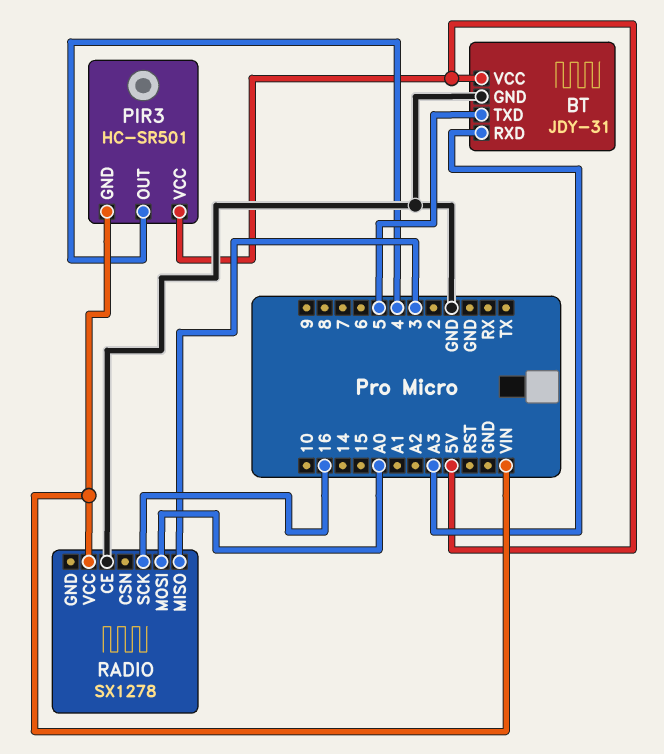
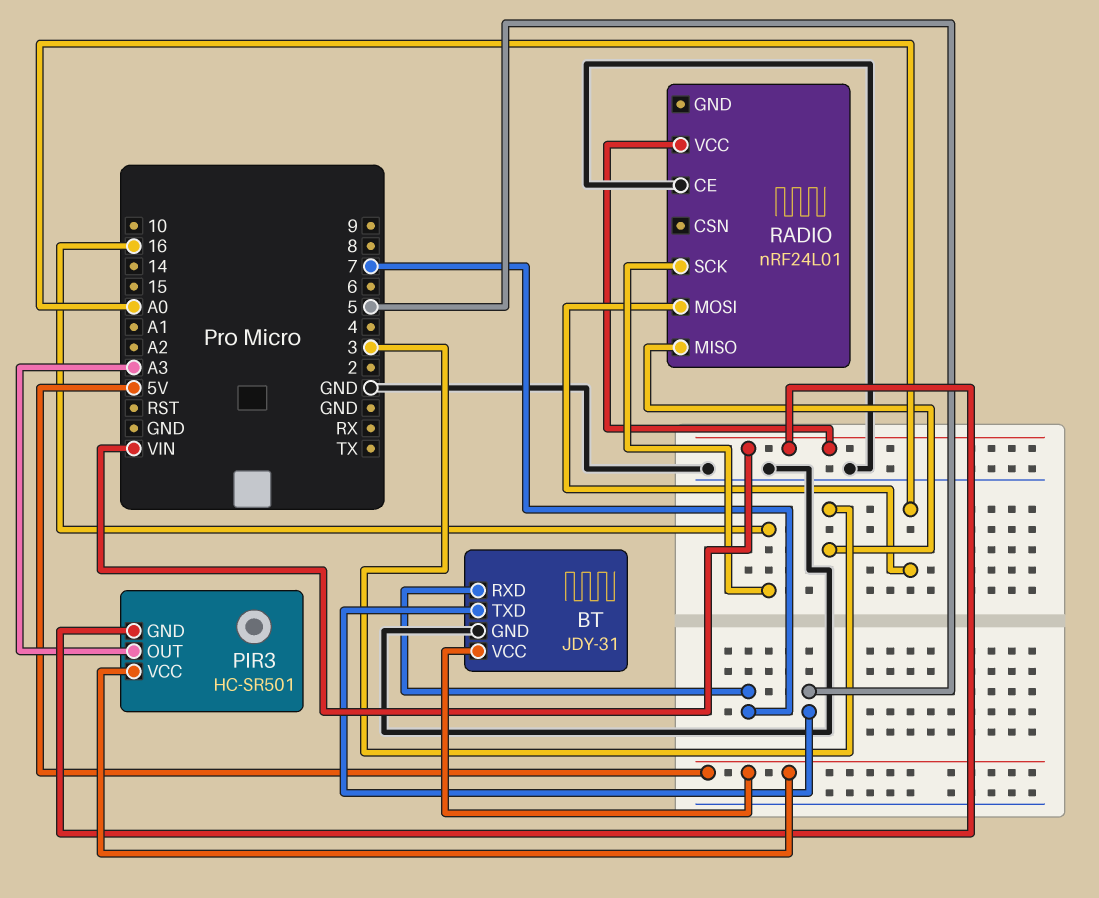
BT pin RXD: A3 -> 7
PIR3 pin OUT: 4 -> A3
RADIO: SX1278 -> nRF24L01

